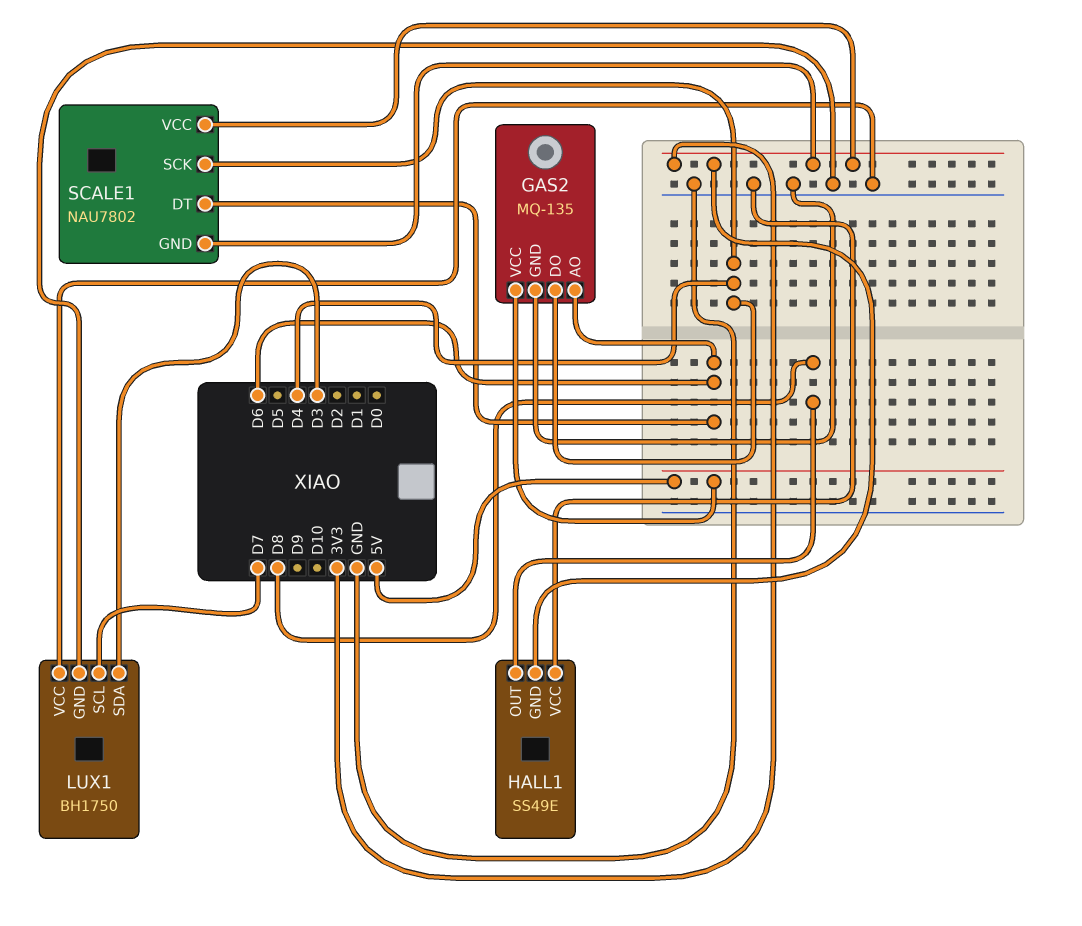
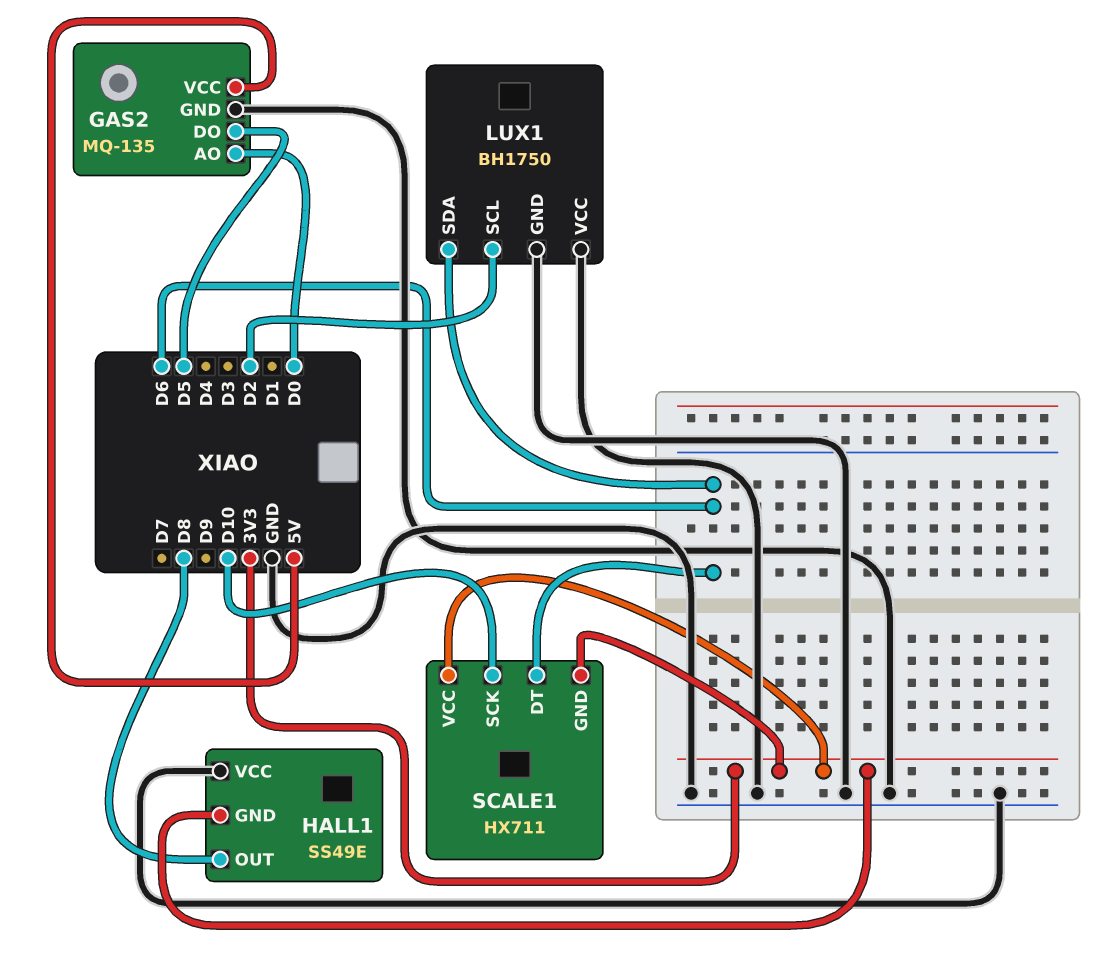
GAS2 pin AO: D6 -> D0
GAS2 pin DO: D4 -> D5
LUX1 pin SCL: D7 -> D2
LUX1 pin SDA: D3 -> D6
SCALE1: NAU7802 -> HX711
SCALE1 pin SCK: D4 -> D10

